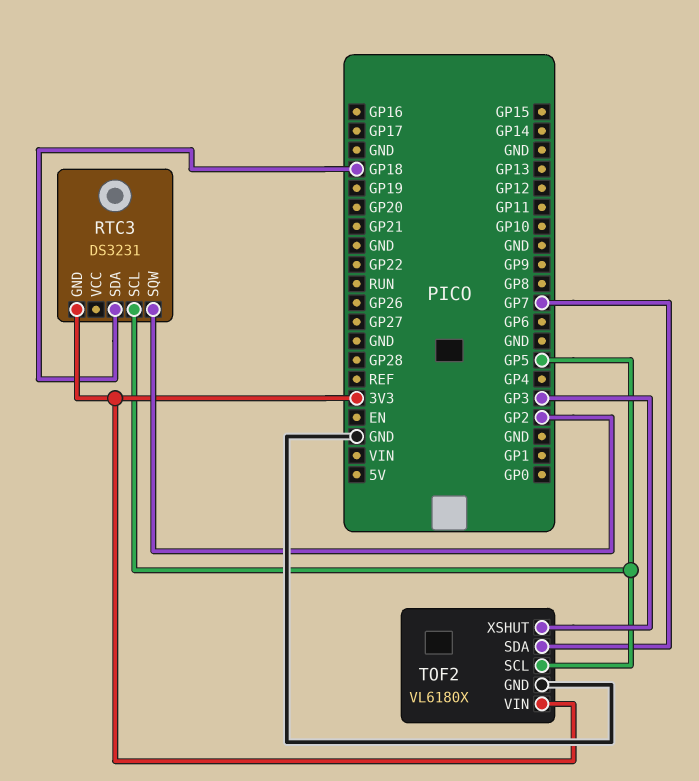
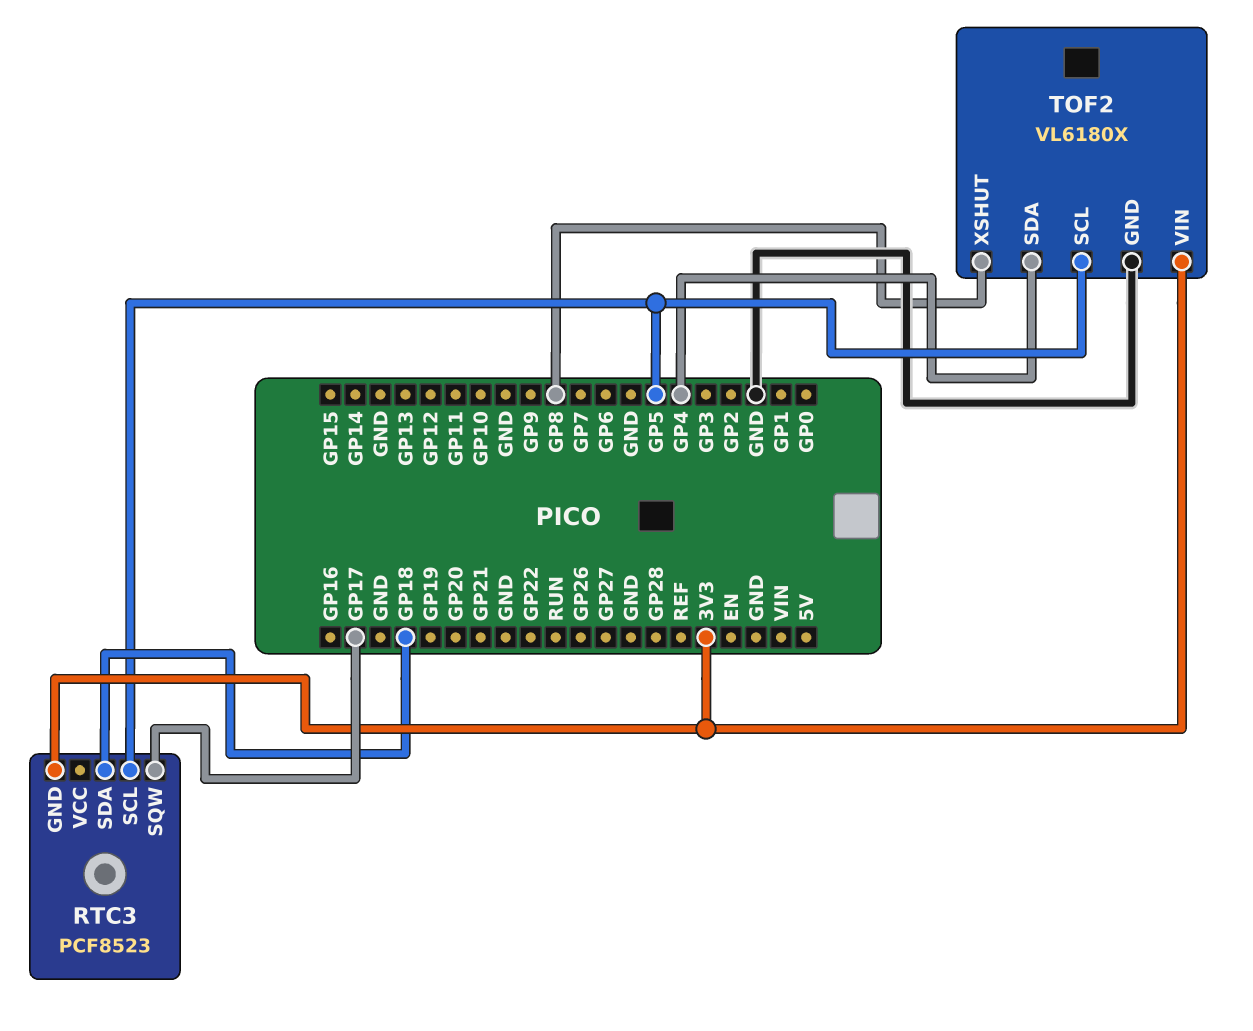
RTC3: DS3231 -> PCF8523
RTC3 pin SQW: GP2 -> GP17
TOF2 pin SDA: GP7 -> GP4
TOF2 pin XSHUT: GP3 -> GP8

